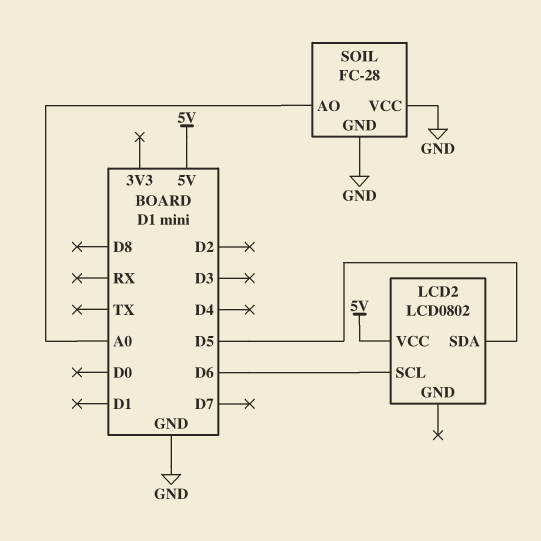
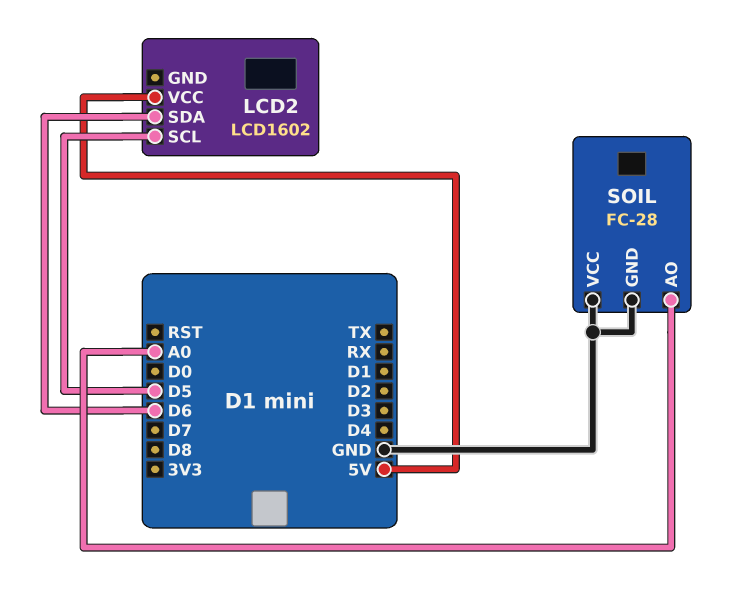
LCD2: LCD0802 -> LCD1602
LCD2 pin SCL: D6 -> D5
LCD2 pin SDA: D5 -> D6

